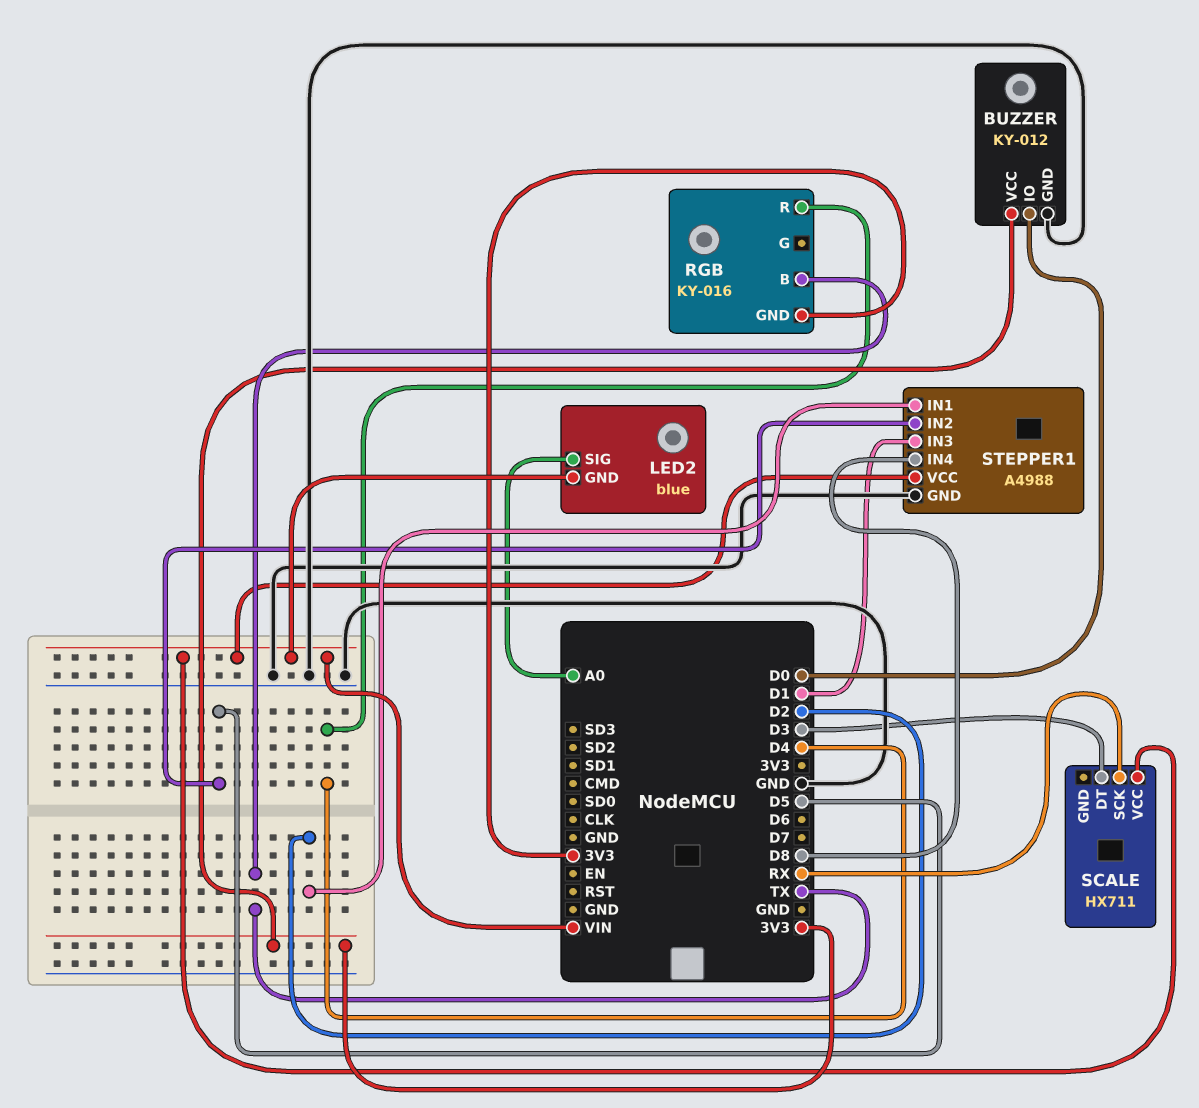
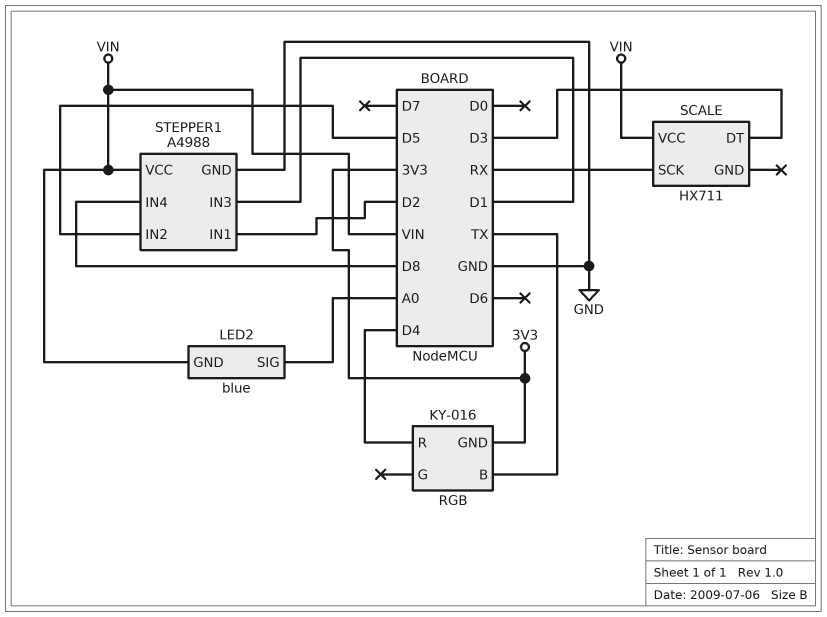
BUZZER: KY-012 -> none
BUZZER pin GND: GND -> none
BUZZER pin IO: D0 -> none
BUZZER pin VCC: 3V3 -> none

